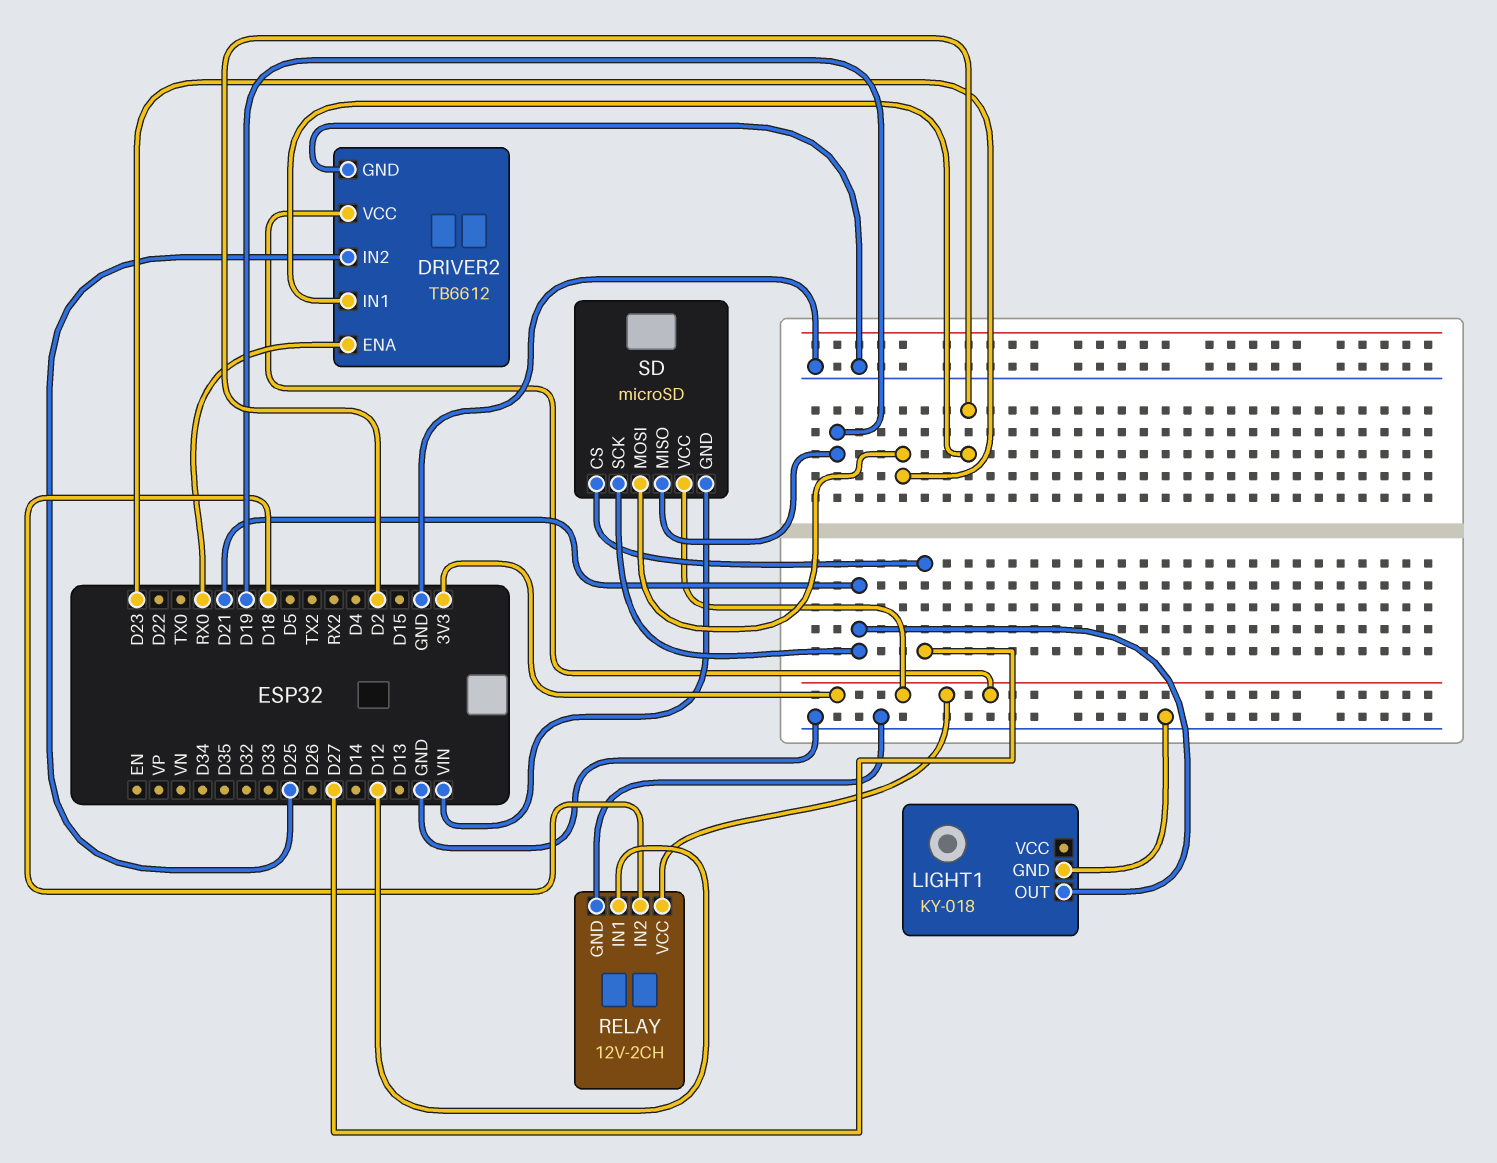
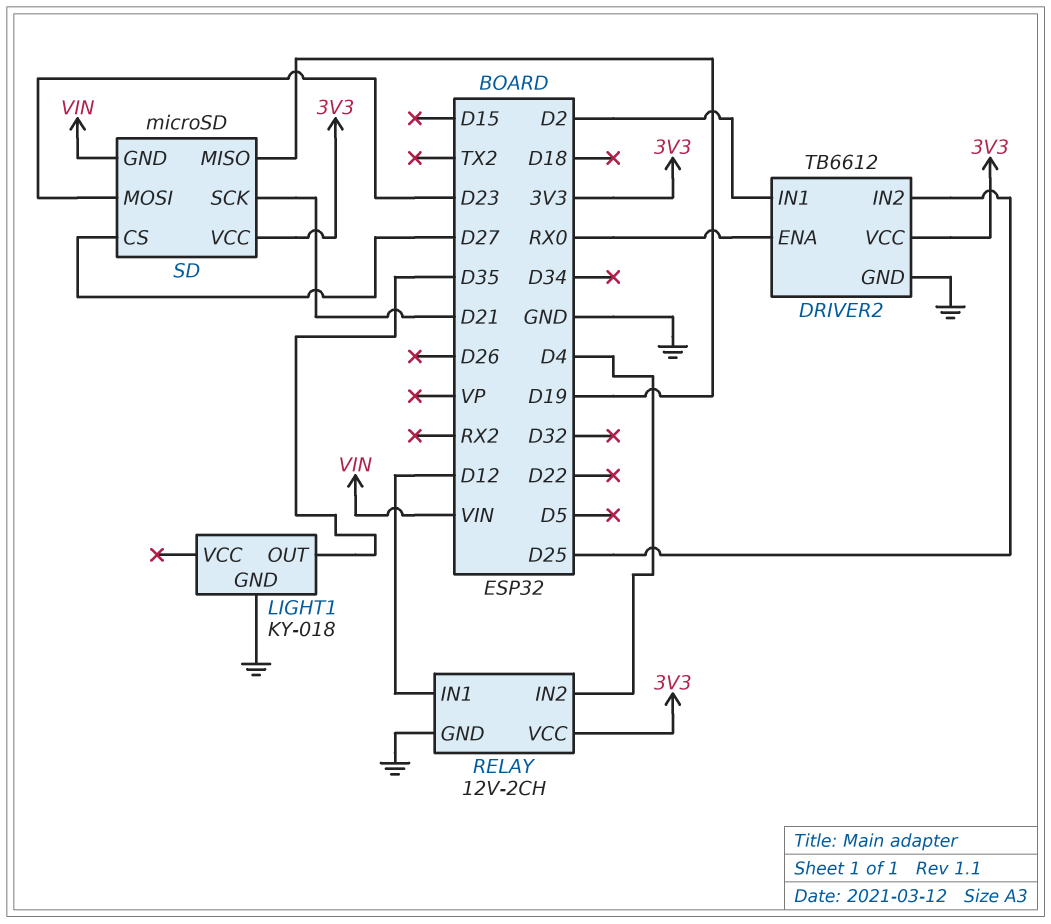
LIGHT1 pin OUT: D21 -> D35
RELAY pin IN2: D18 -> D4

